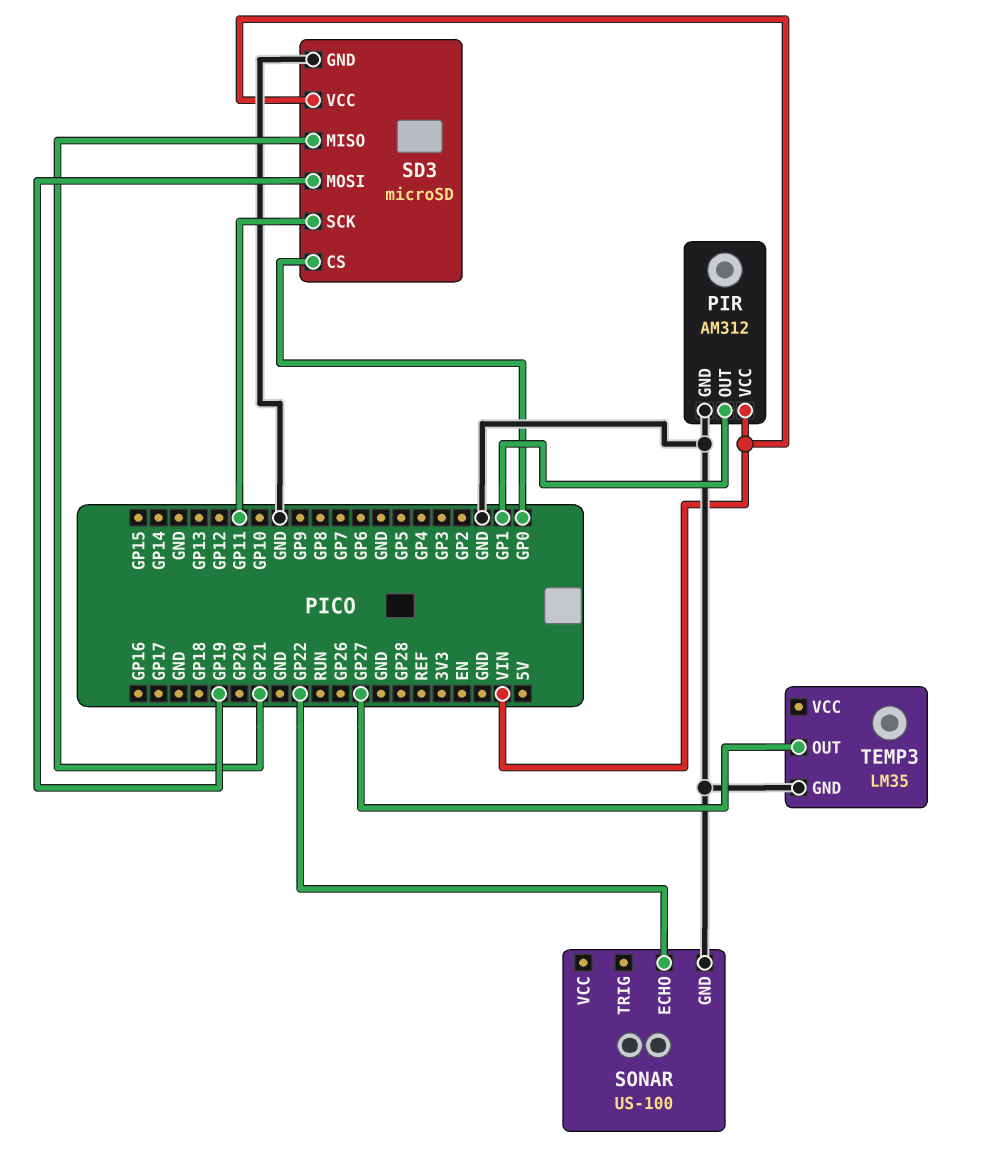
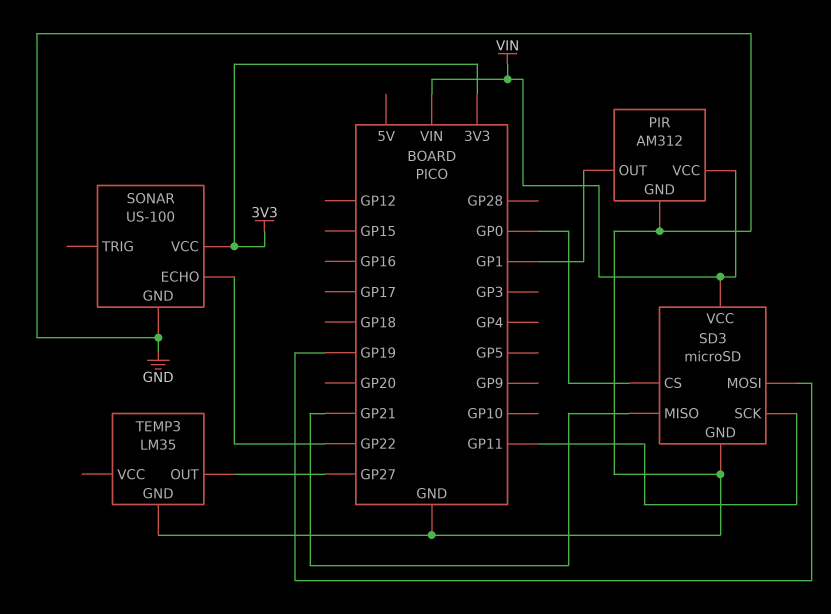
SONAR pin VCC: none -> 3V3

